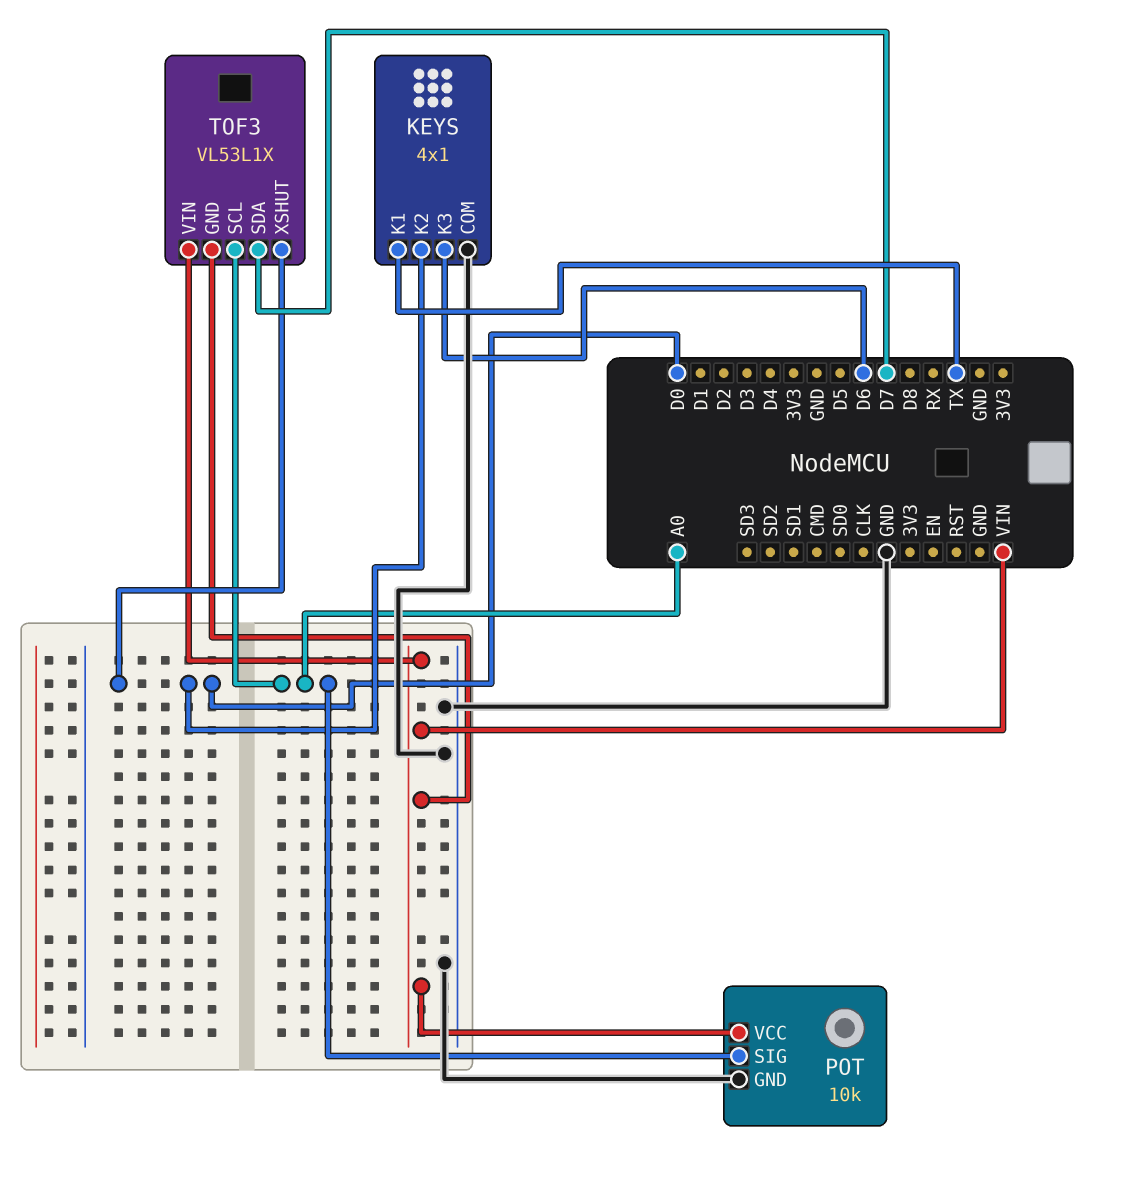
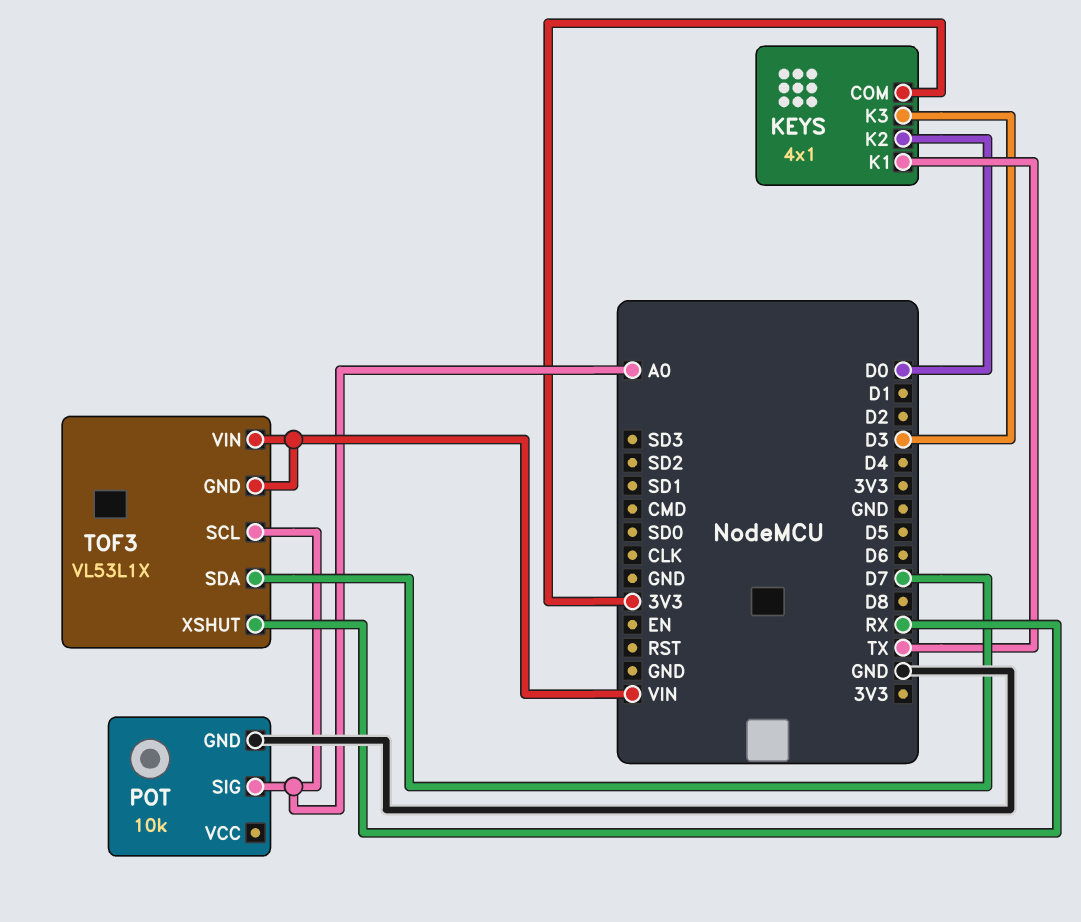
KEYS pin COM: GND -> 3V3
KEYS pin K3: D6 -> D3
POT pin VCC: VIN -> none
TOF3 pin XSHUT: D0 -> RX

